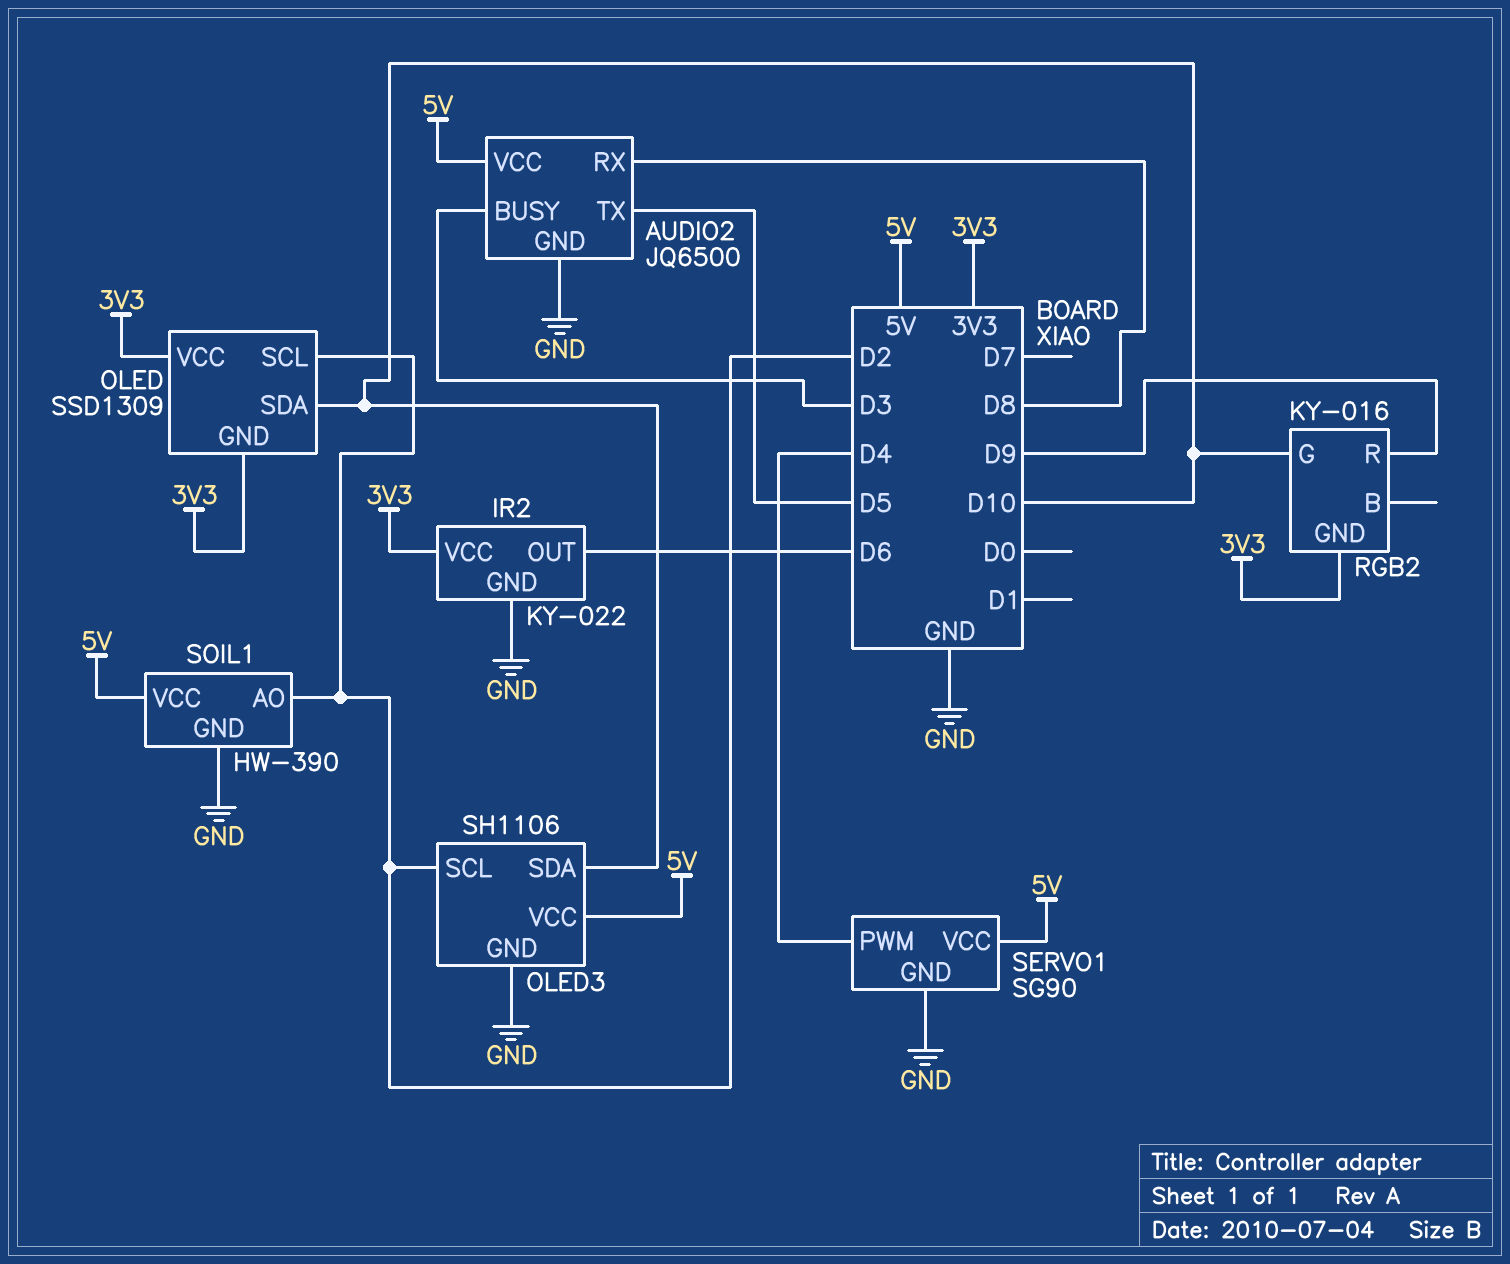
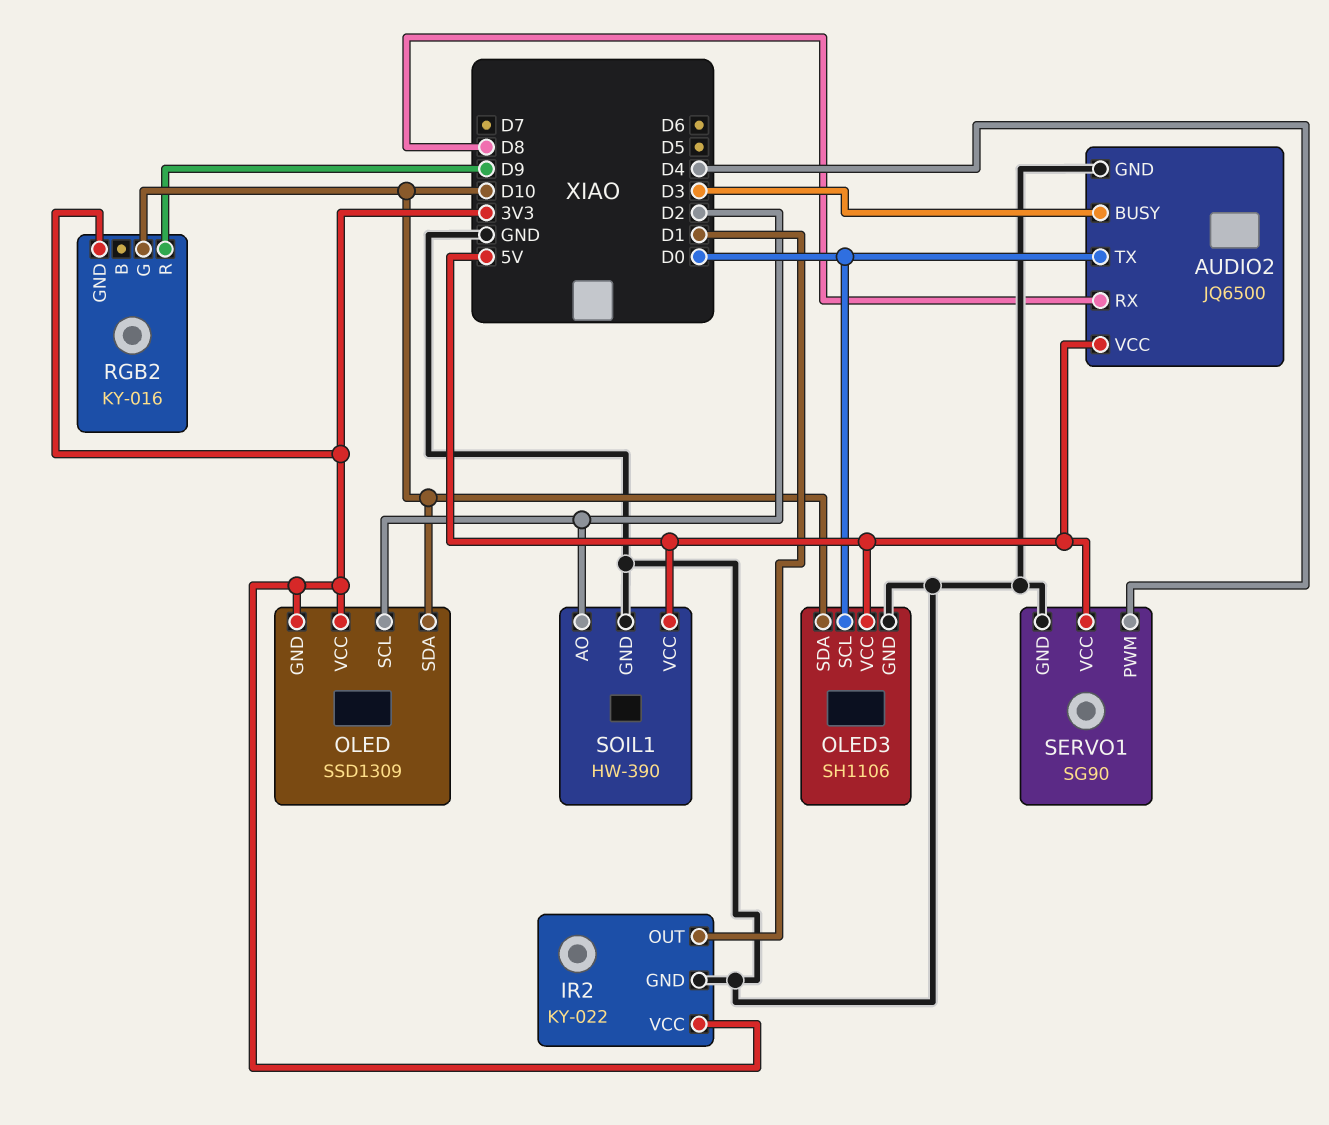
AUDIO2 pin TX: D5 -> D0
IR2 pin OUT: D6 -> D1
OLED3 pin SCL: D2 -> D0

